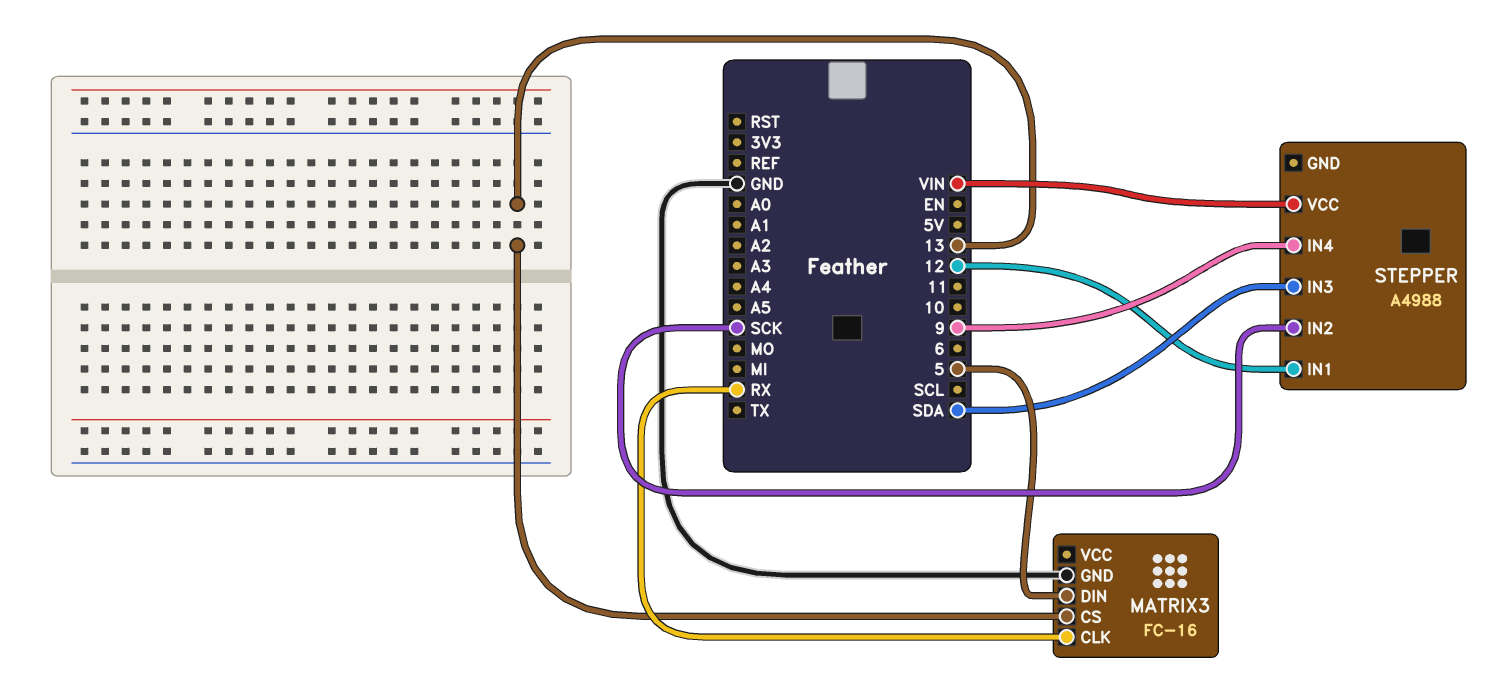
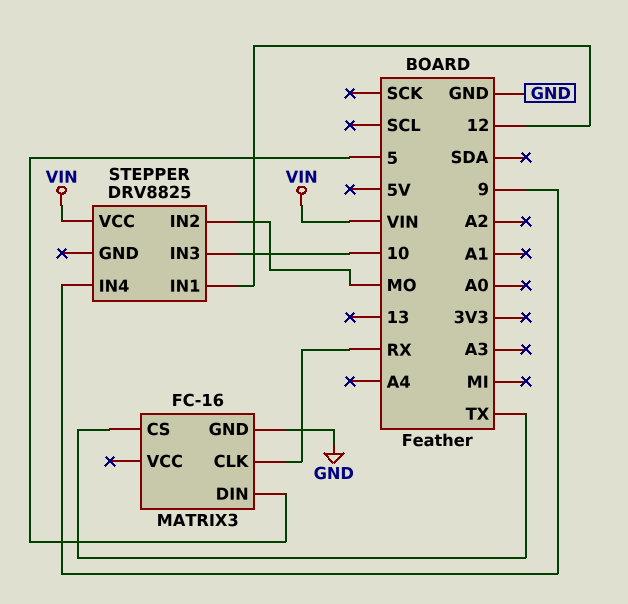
MATRIX3 pin CS: 13 -> TX
STEPPER: A4988 -> DRV8825
STEPPER pin IN2: SCK -> MO
STEPPER pin IN3: SDA -> 10

